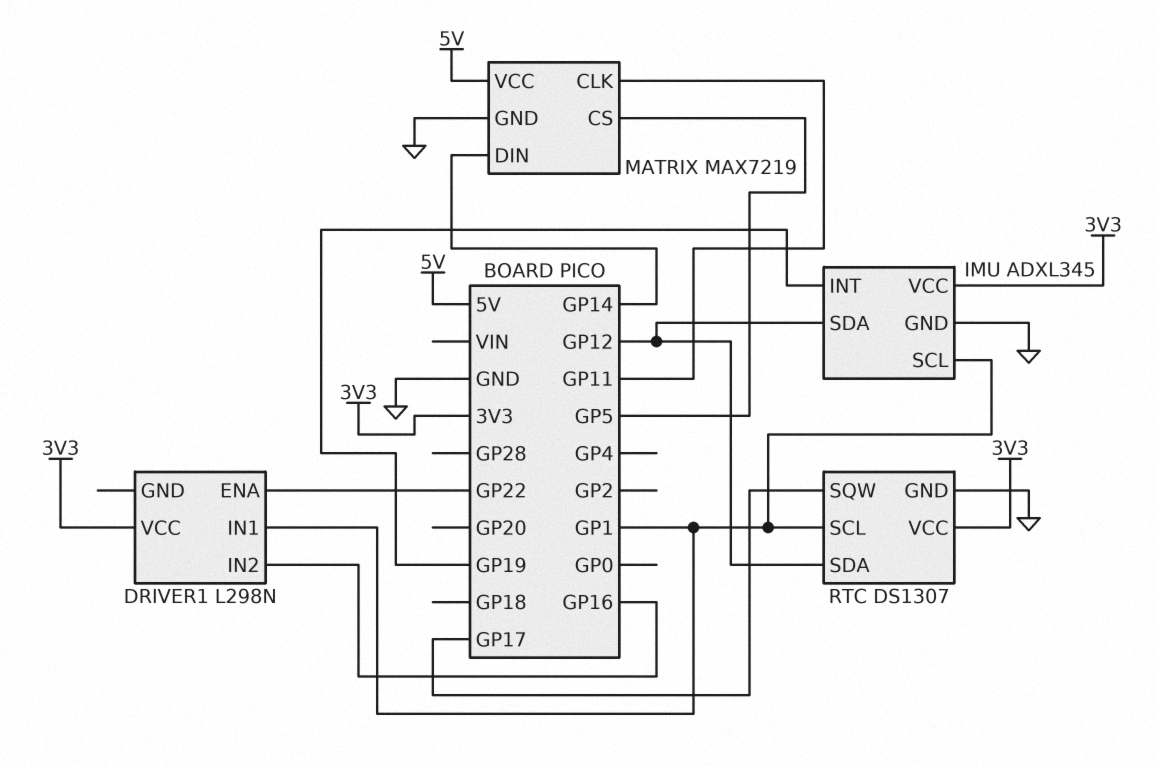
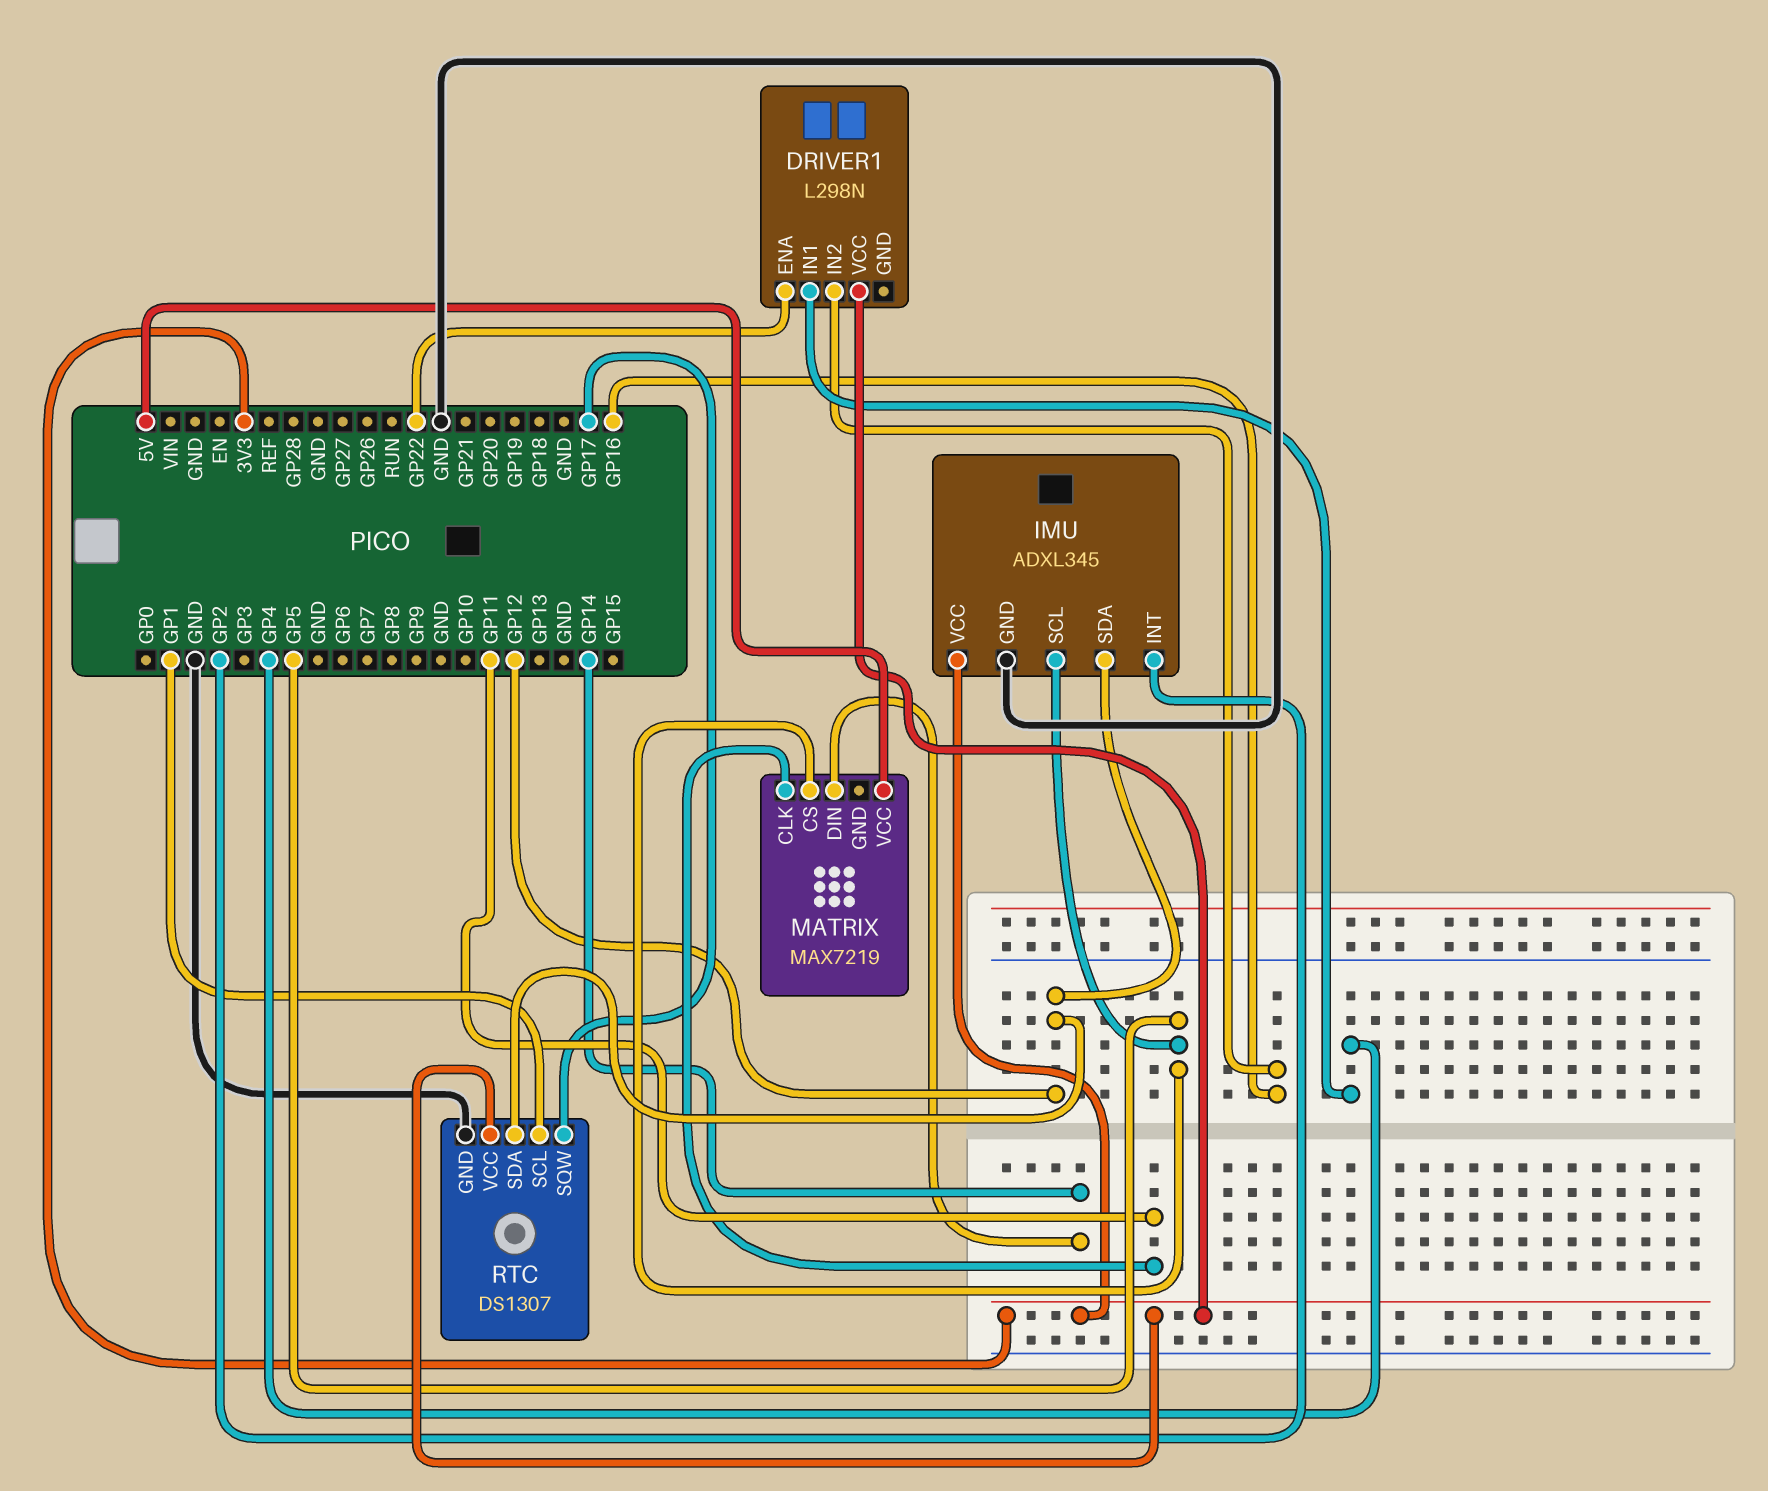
DRIVER1 pin IN1: GP1 -> GP4
IMU pin INT: GP19 -> GP2
IMU pin SCL: GP1 -> GP5
MATRIX pin GND: GND -> none

